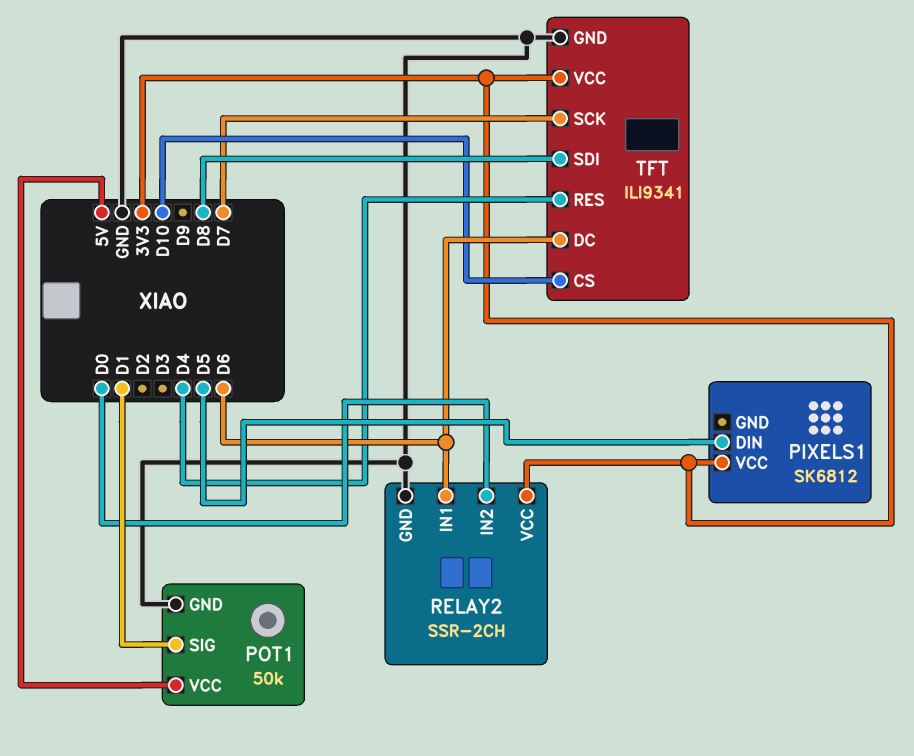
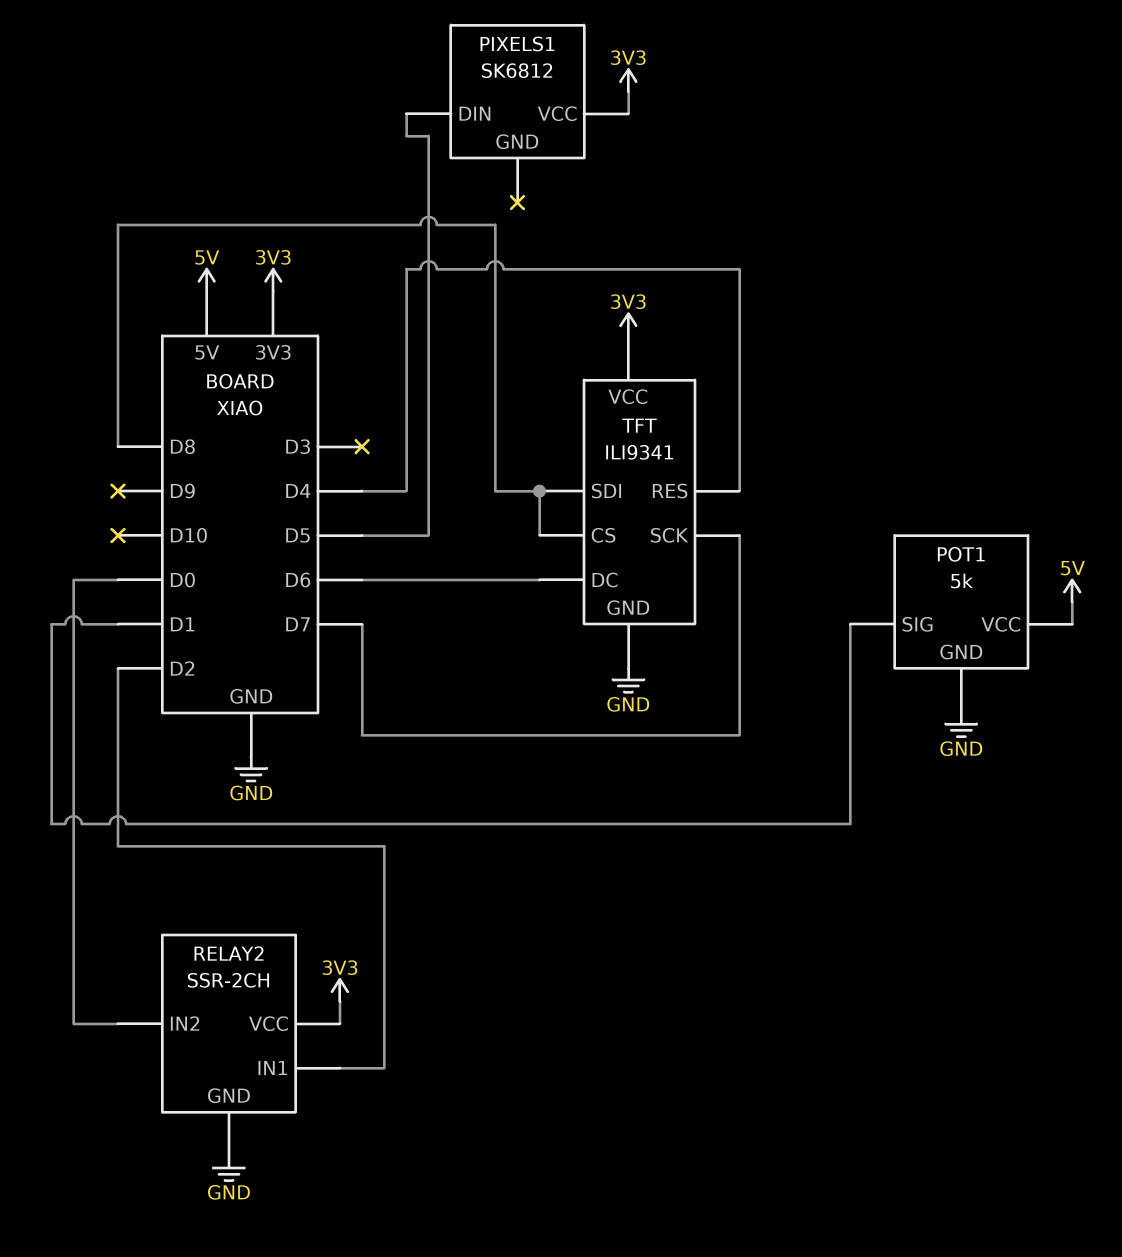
POT1: 50k -> 5k
RELAY2 pin IN1: D6 -> D2
TFT pin CS: D10 -> D8

